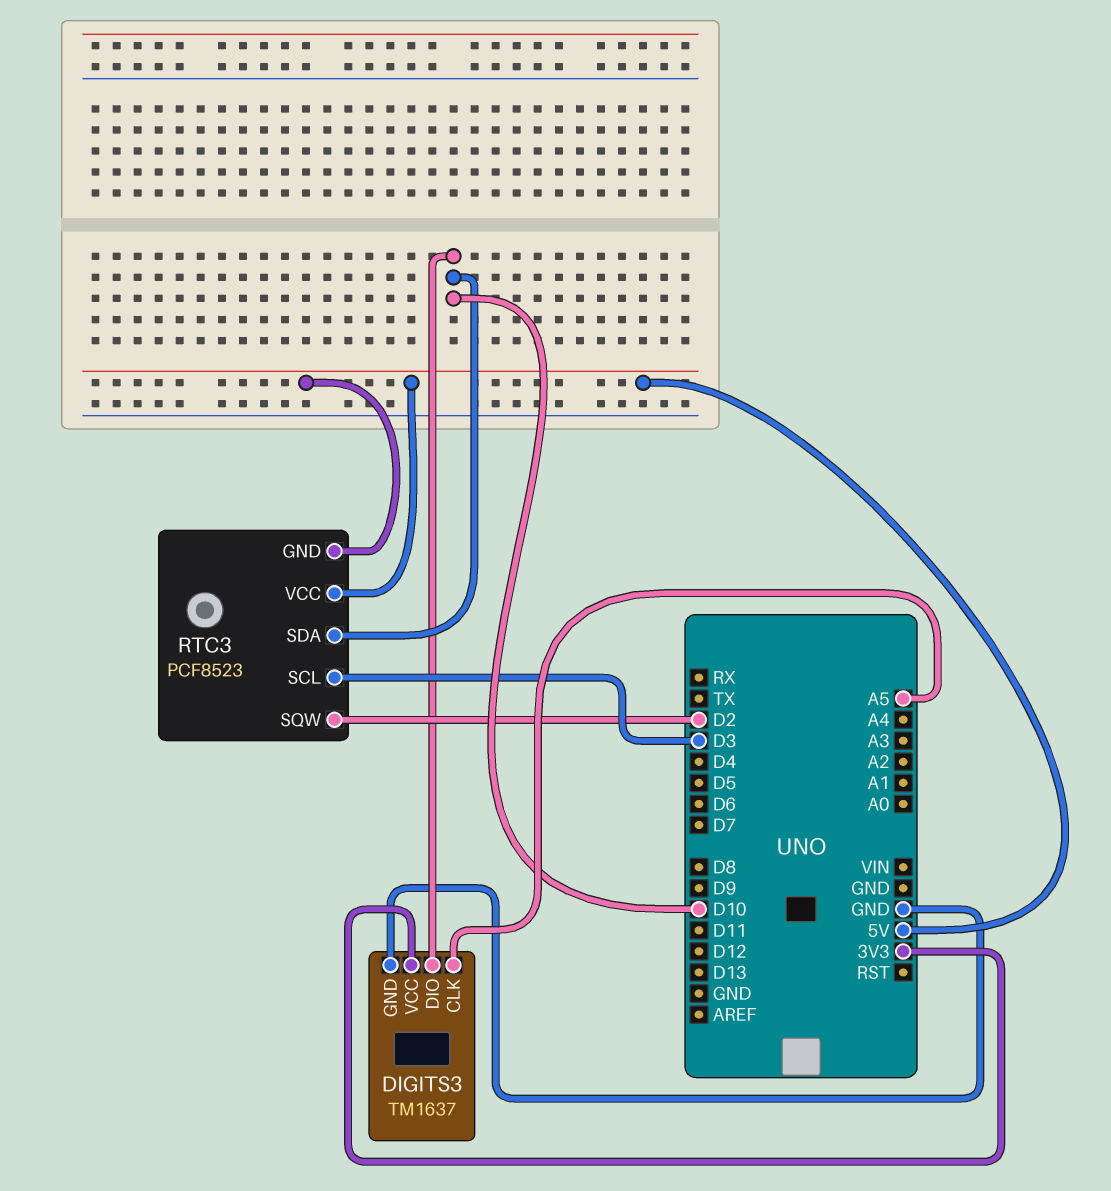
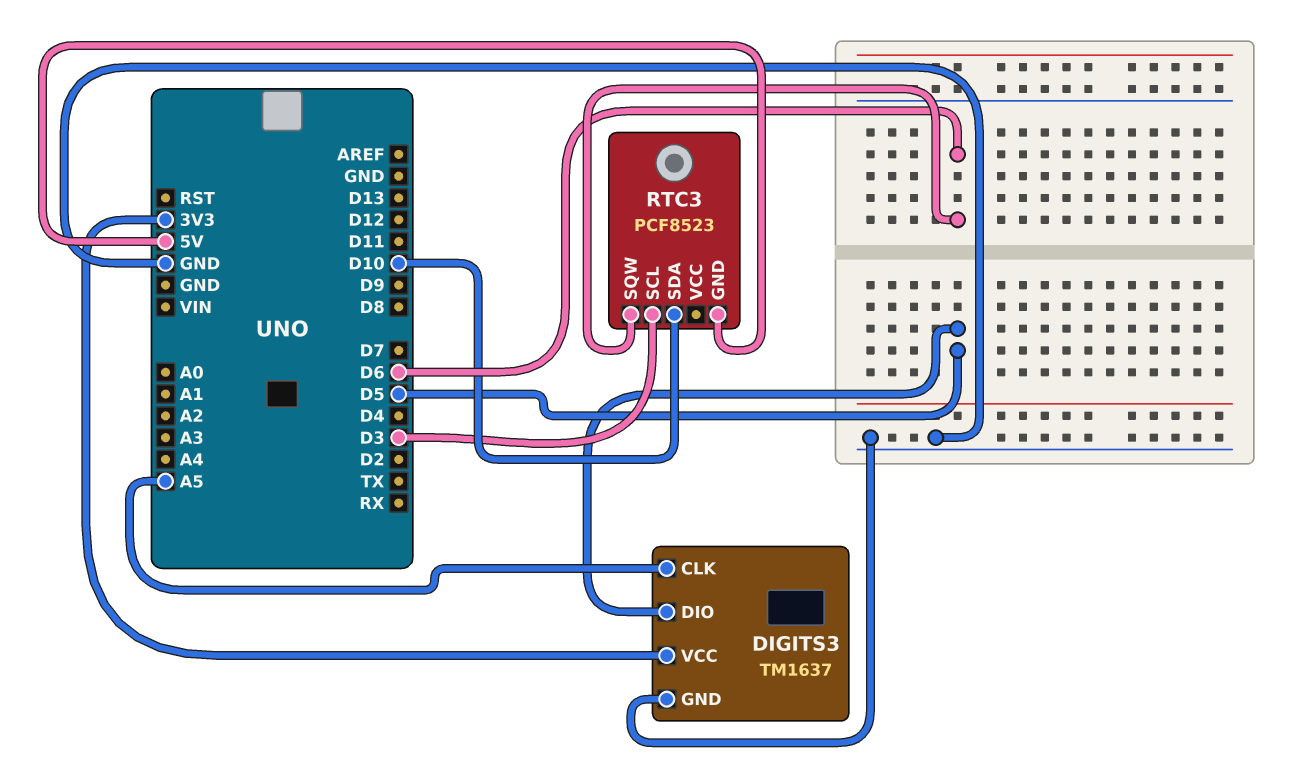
DIGITS3 pin DIO: D10 -> D5
RTC3 pin SQW: D2 -> D6
RTC3 pin VCC: 5V -> none

